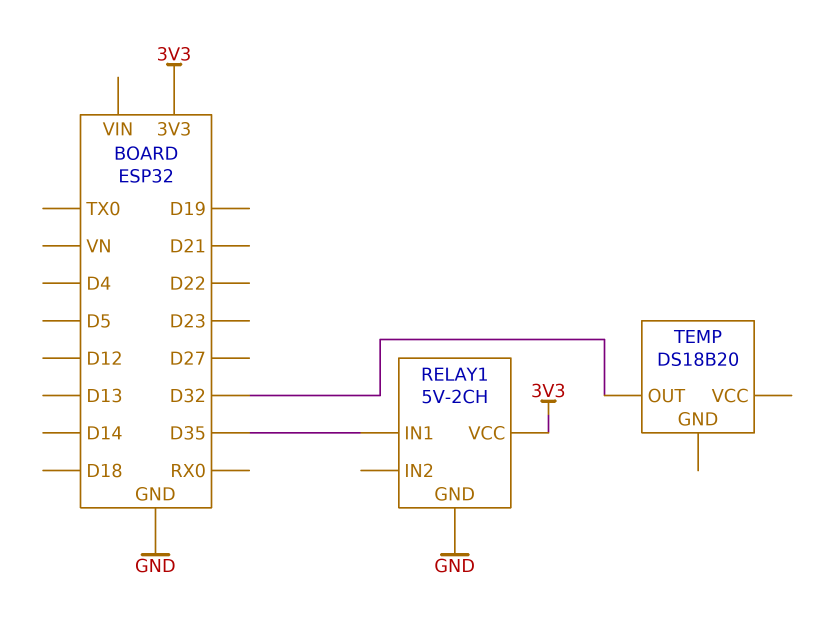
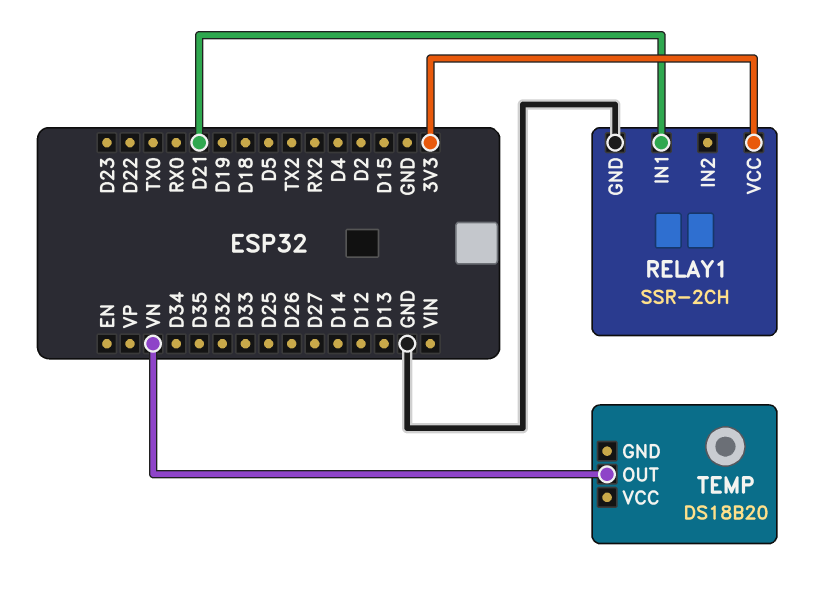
RELAY1: 5V-2CH -> SSR-2CH
RELAY1 pin IN1: D35 -> D21
TEMP pin OUT: D32 -> VN

